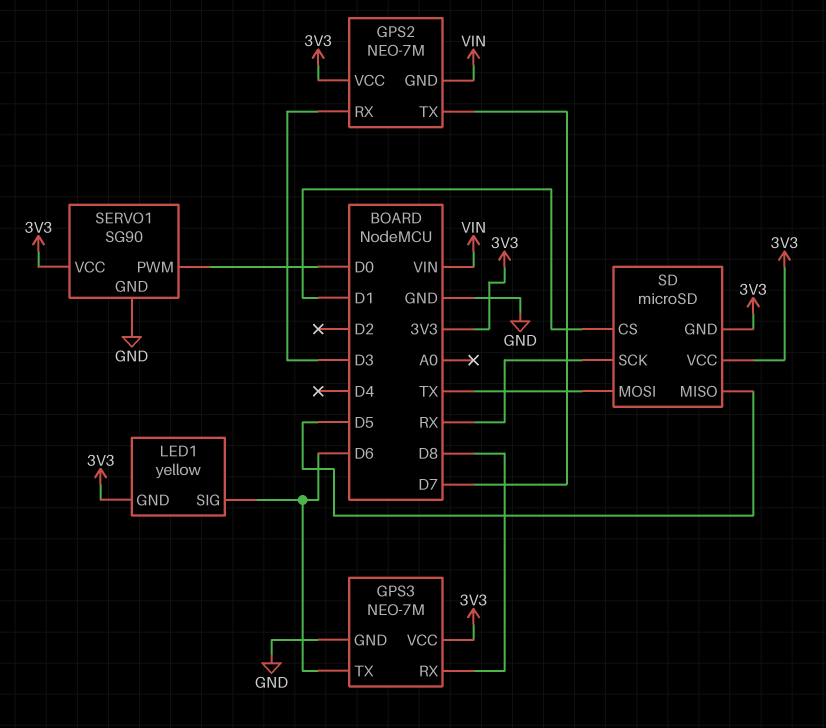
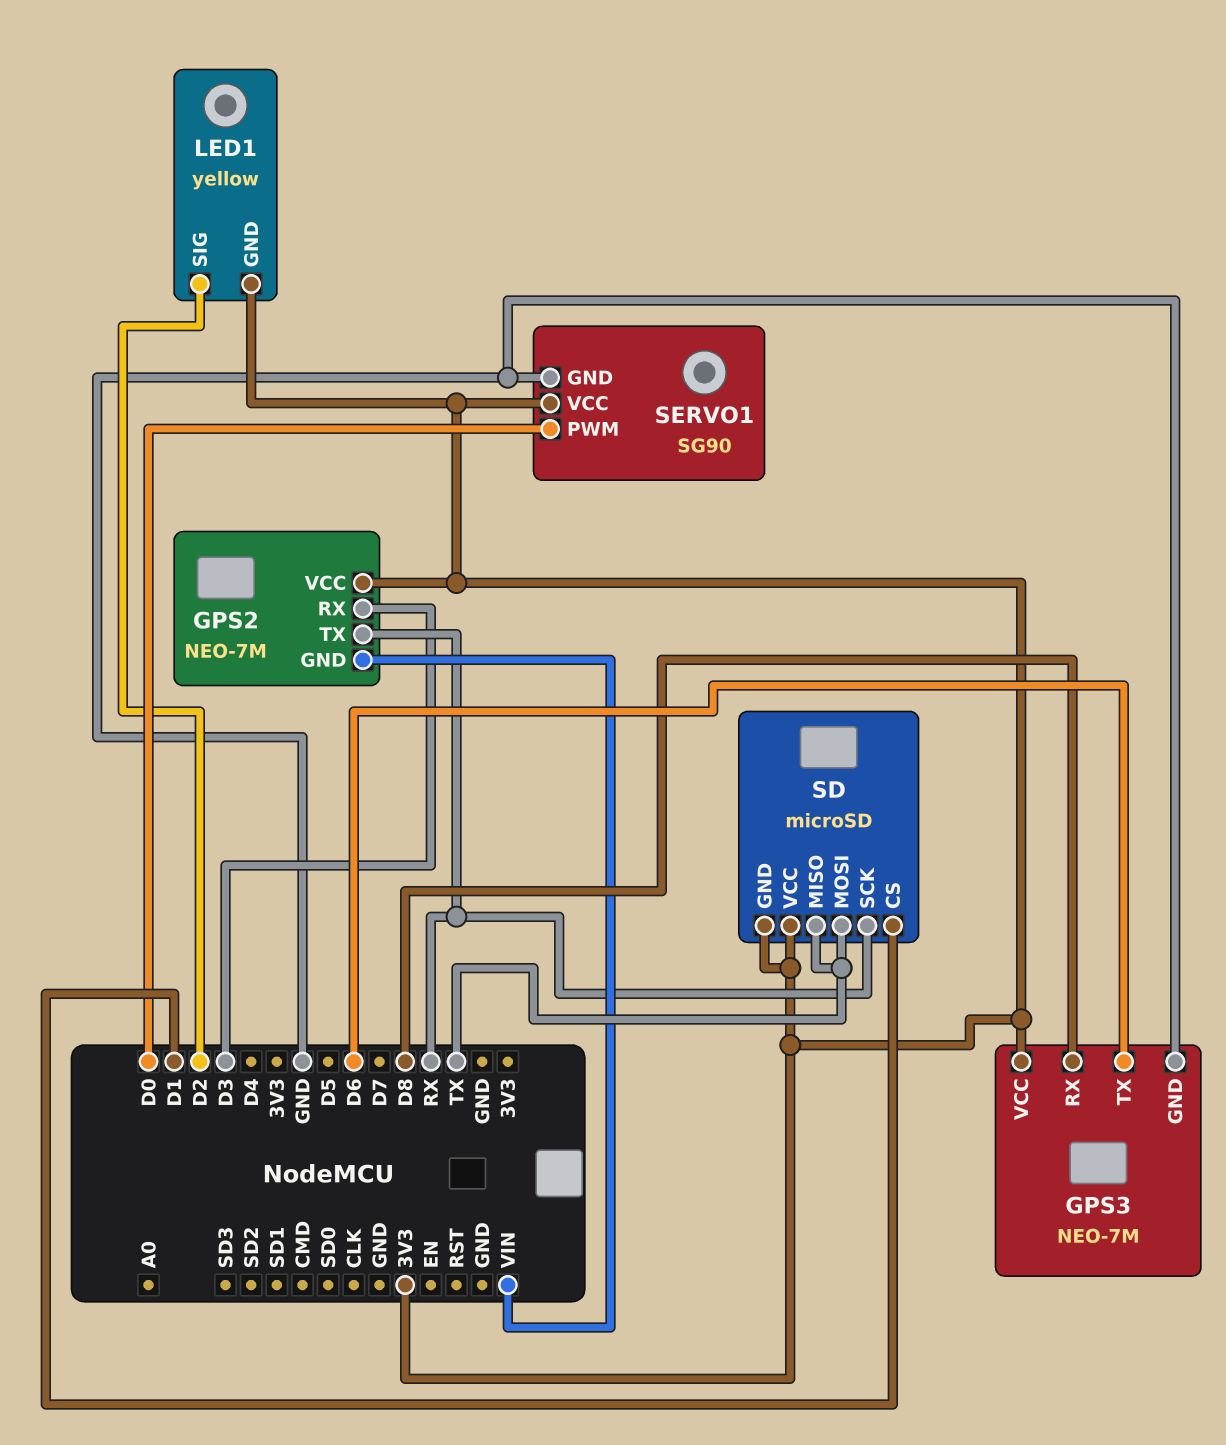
GPS2 pin TX: D7 -> RX
LED1 pin SIG: D6 -> D2
SD pin MISO: D5 -> TX

